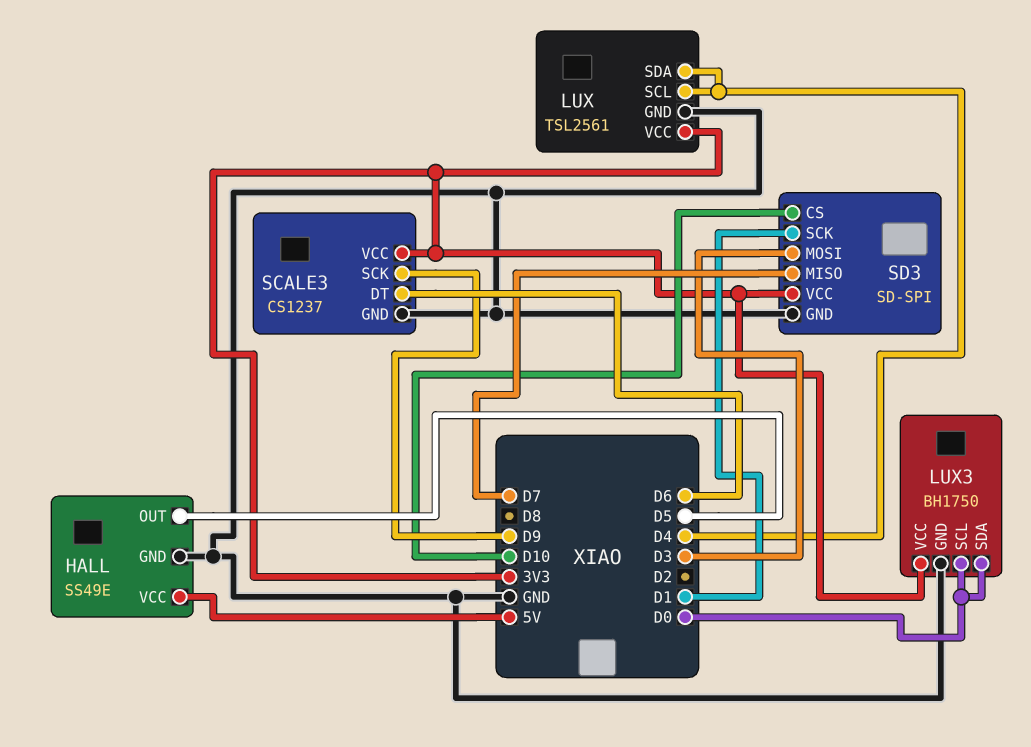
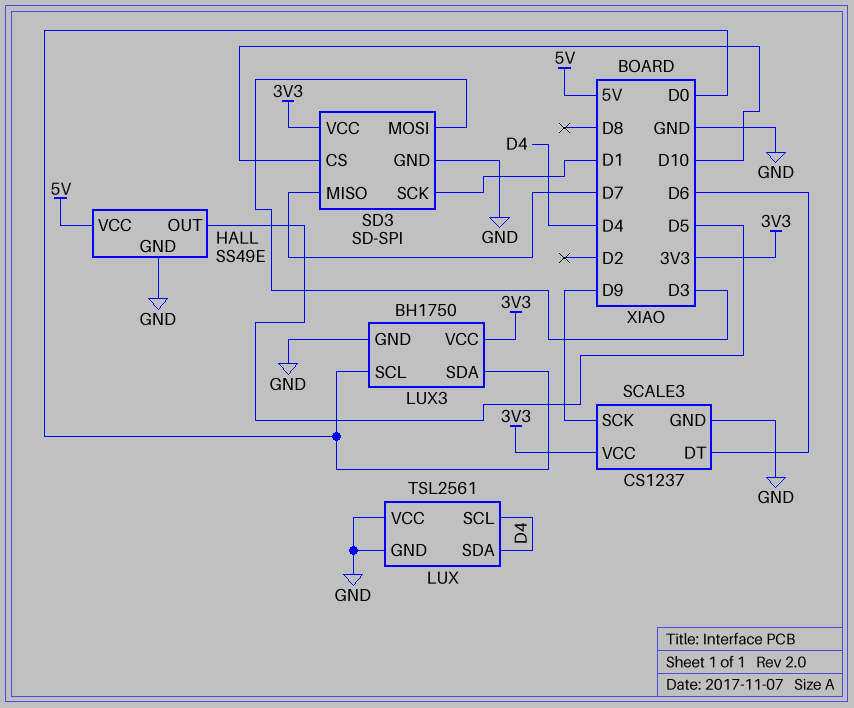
LUX pin VCC: 3V3 -> GND

